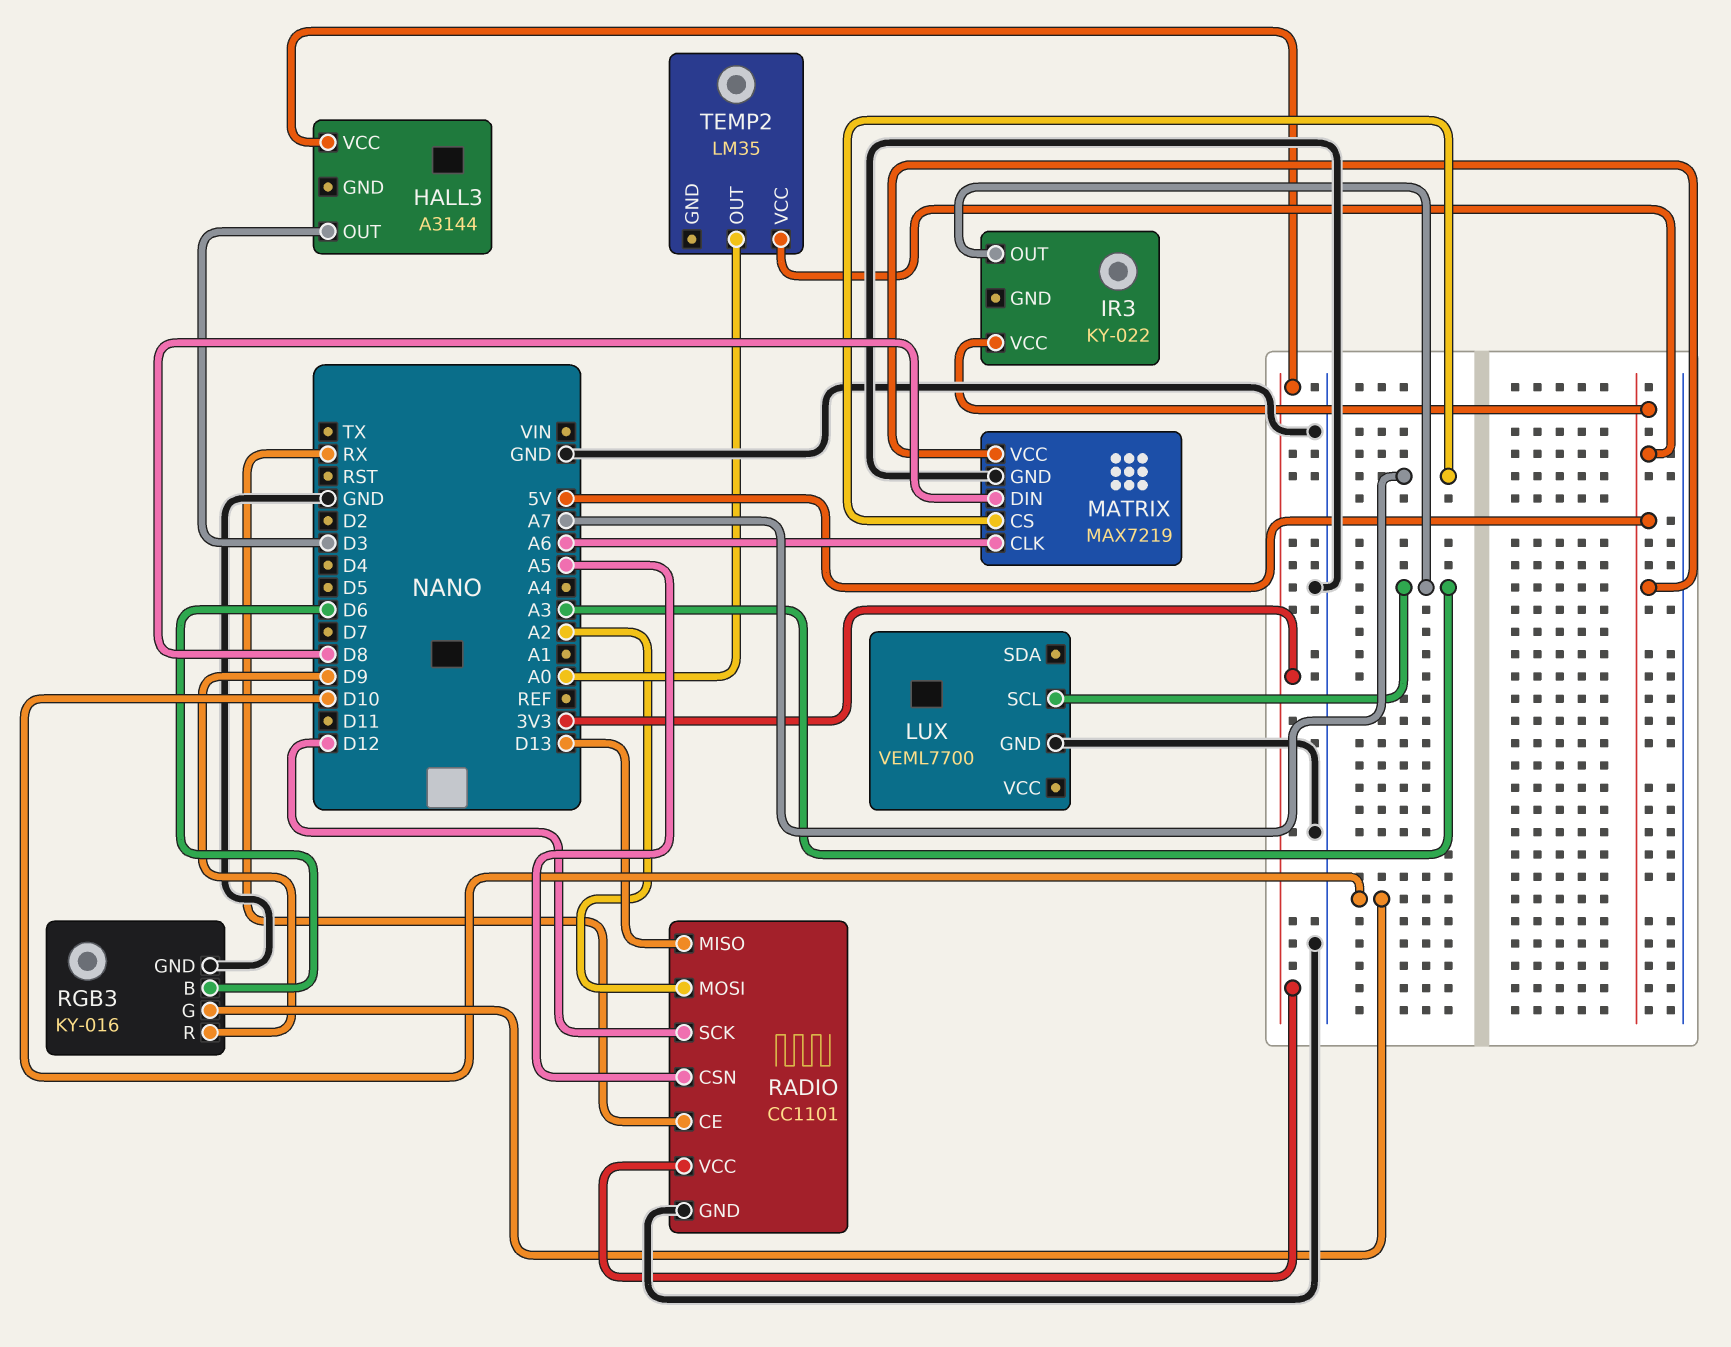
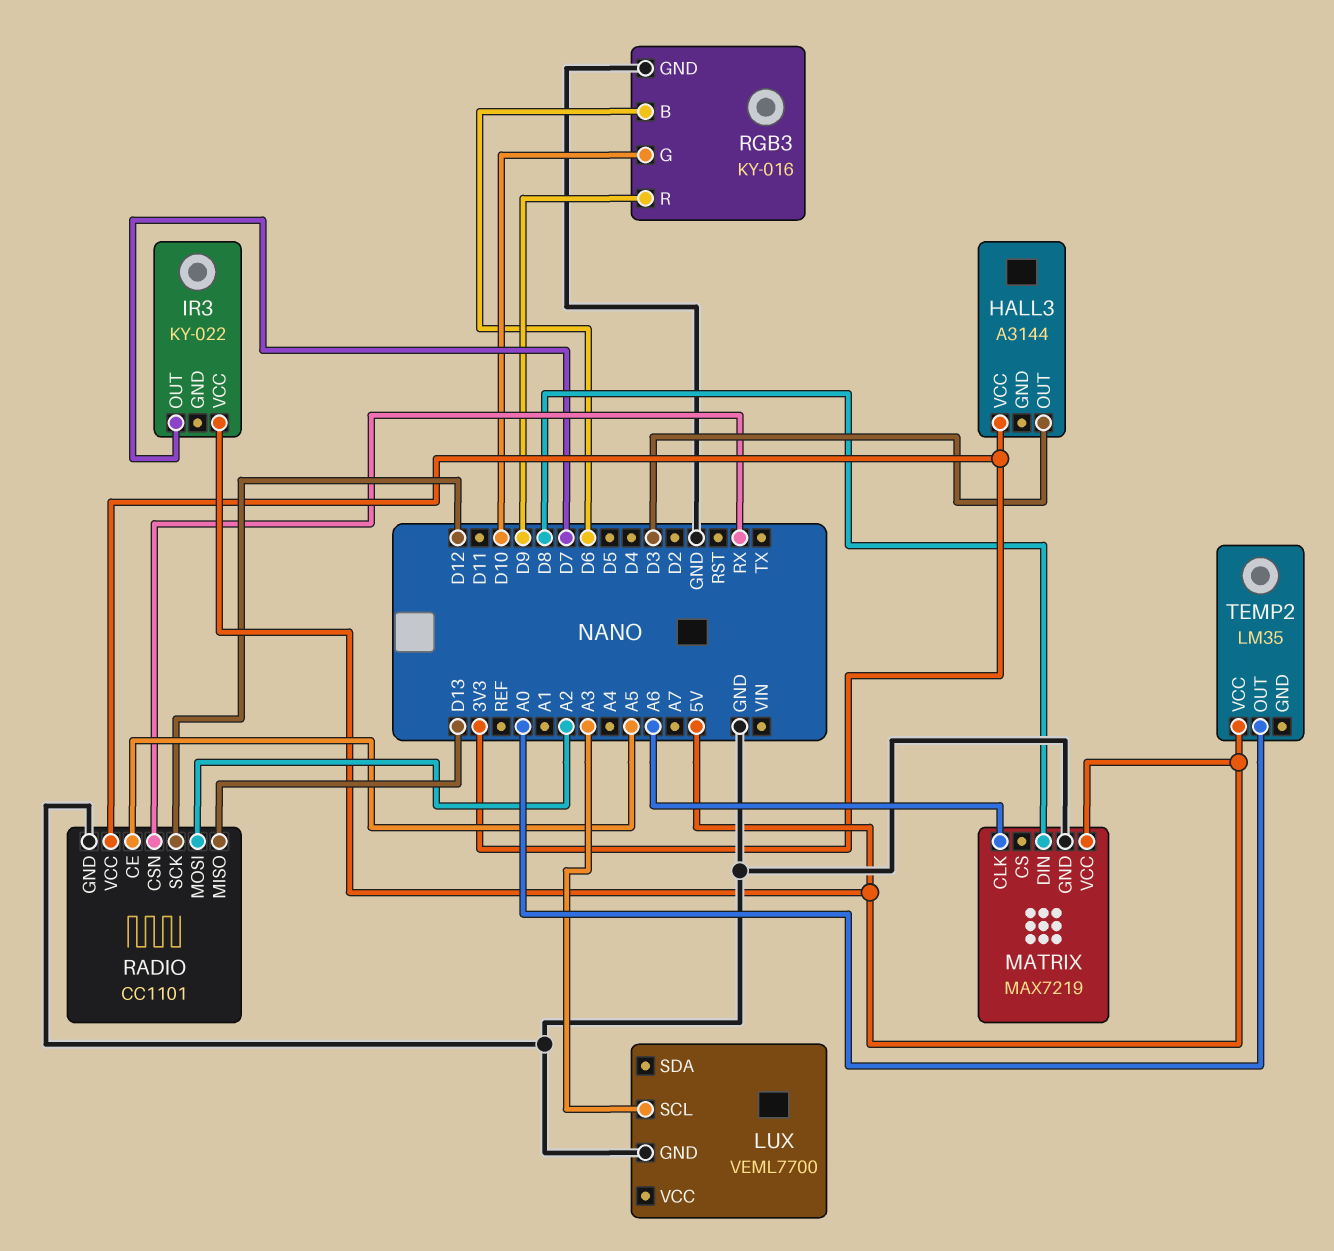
IR3 pin OUT: A3 -> D7
MATRIX pin CS: A7 -> none
RADIO pin CE: RX -> A5
RADIO pin CSN: A5 -> RX

